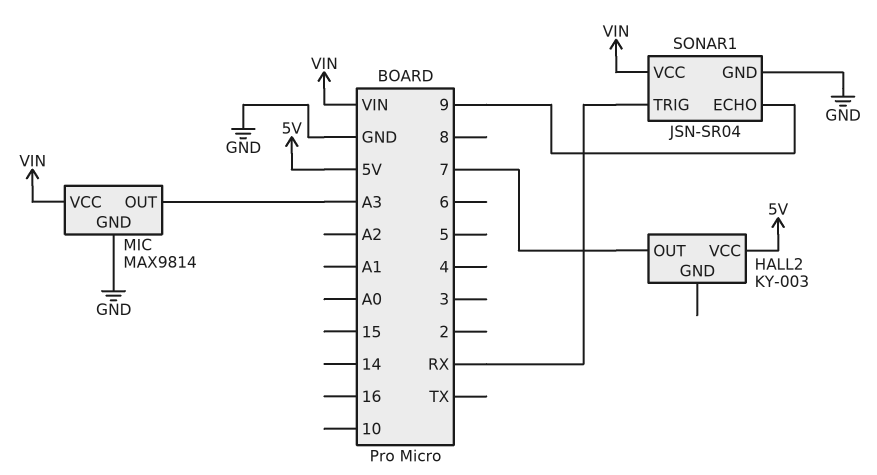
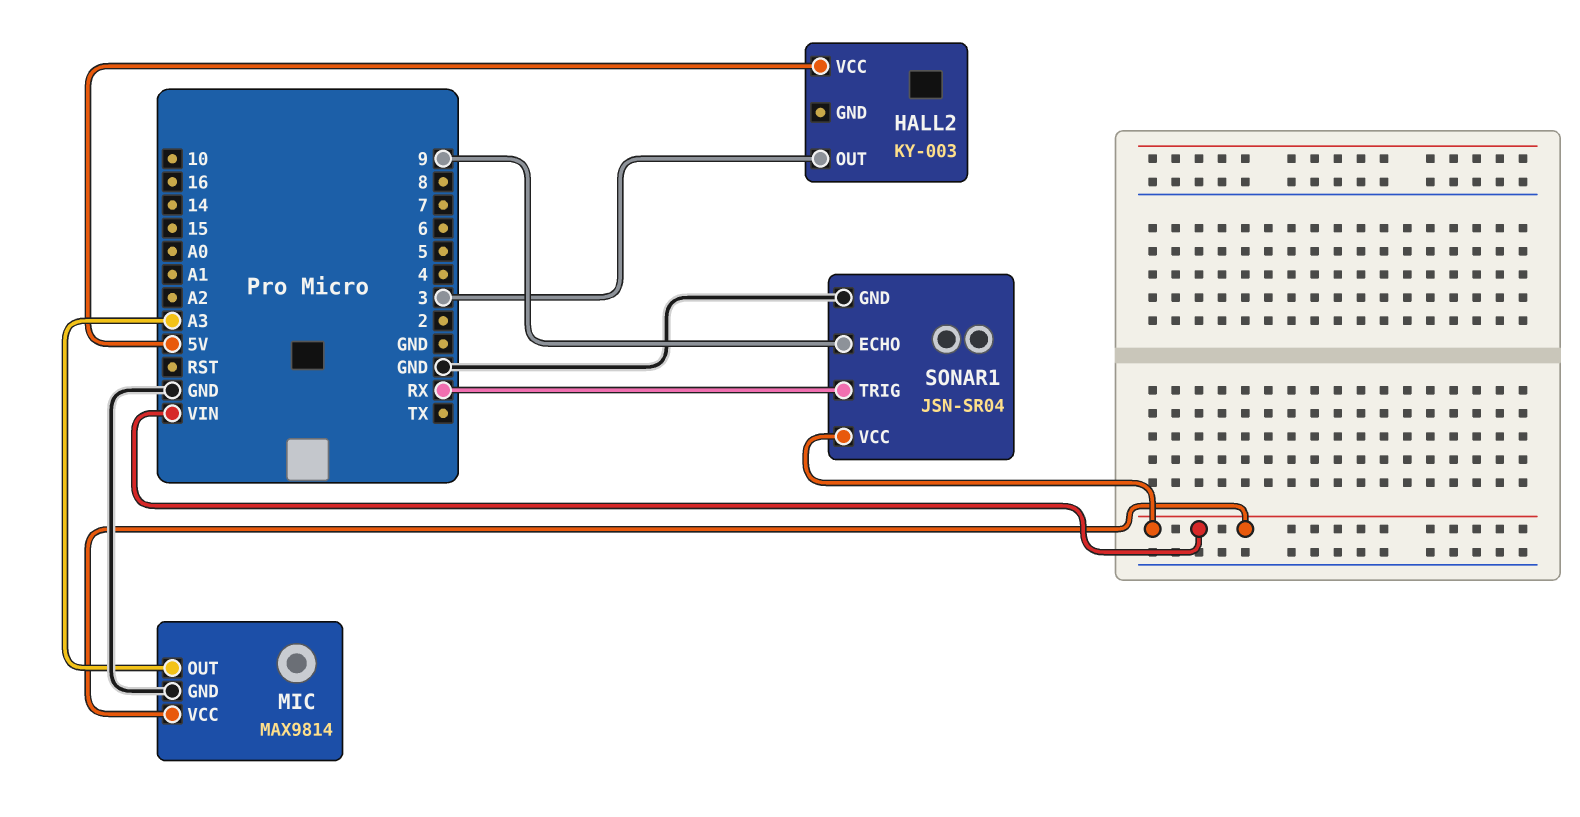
HALL2 pin OUT: 7 -> 3

